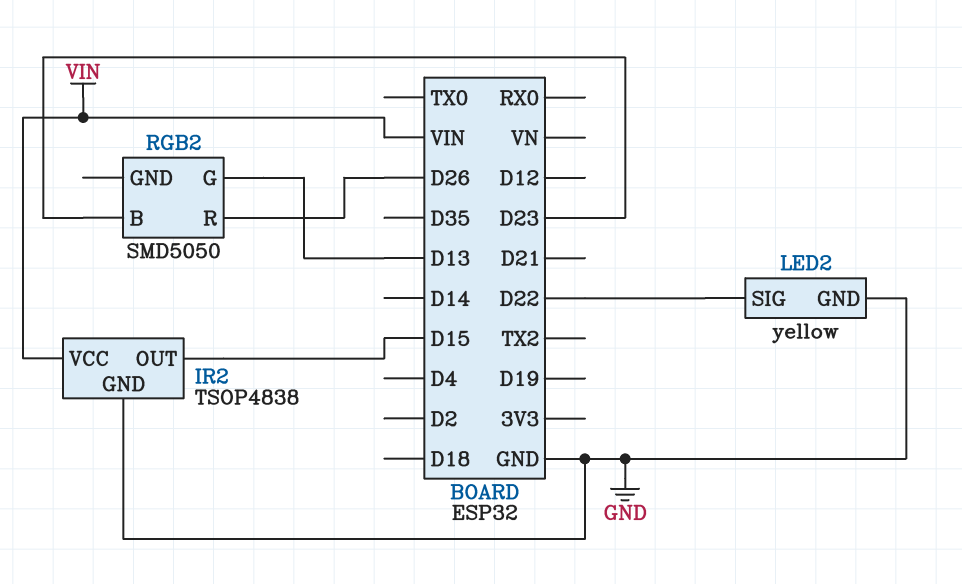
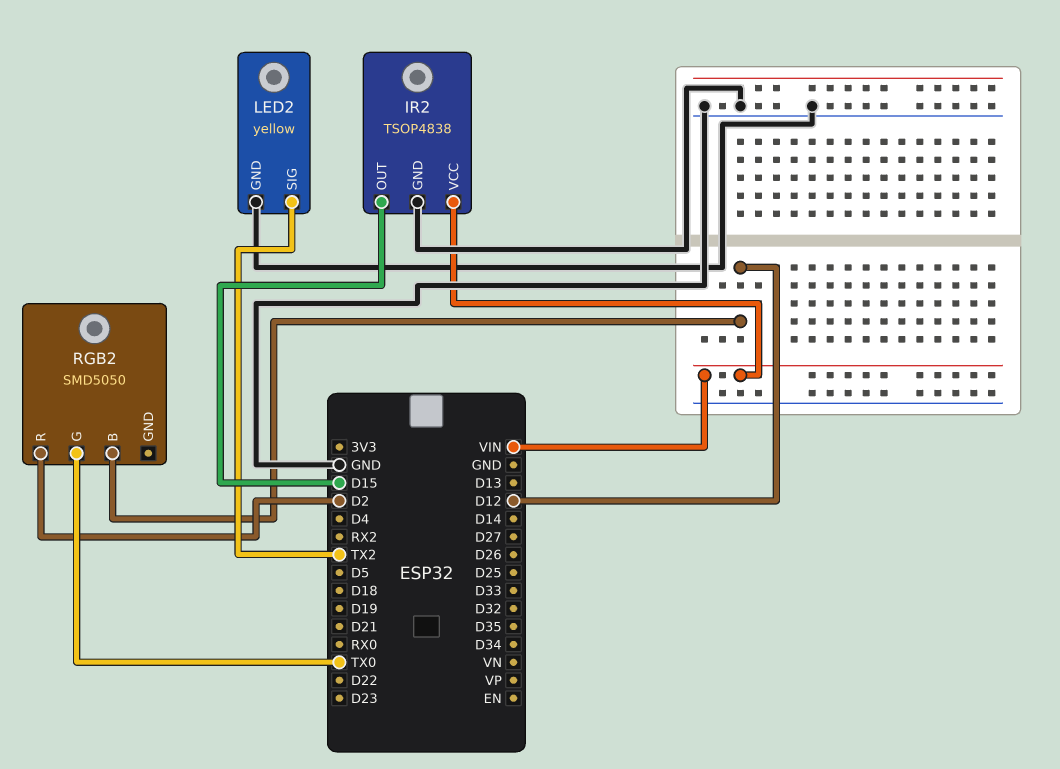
LED2 pin SIG: D22 -> TX2
RGB2 pin B: D23 -> D12
RGB2 pin G: D13 -> TX0
RGB2 pin R: D26 -> D2

